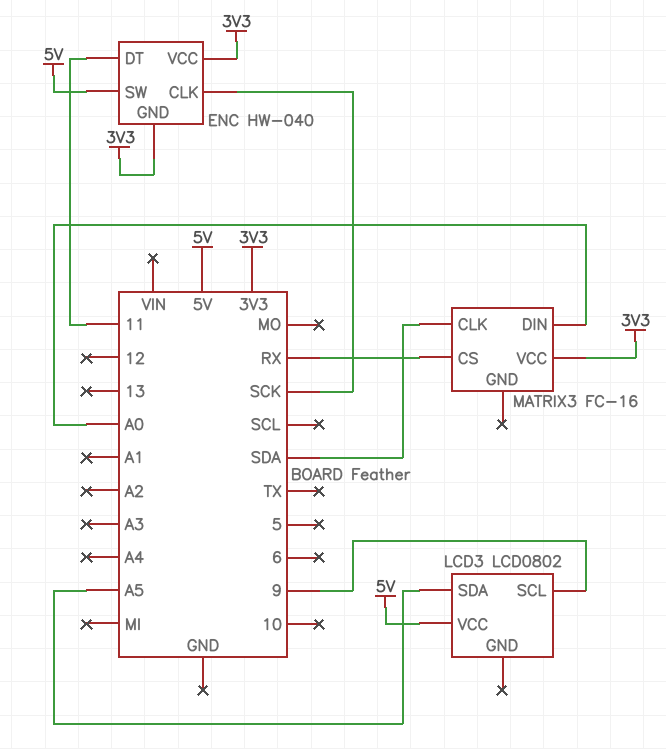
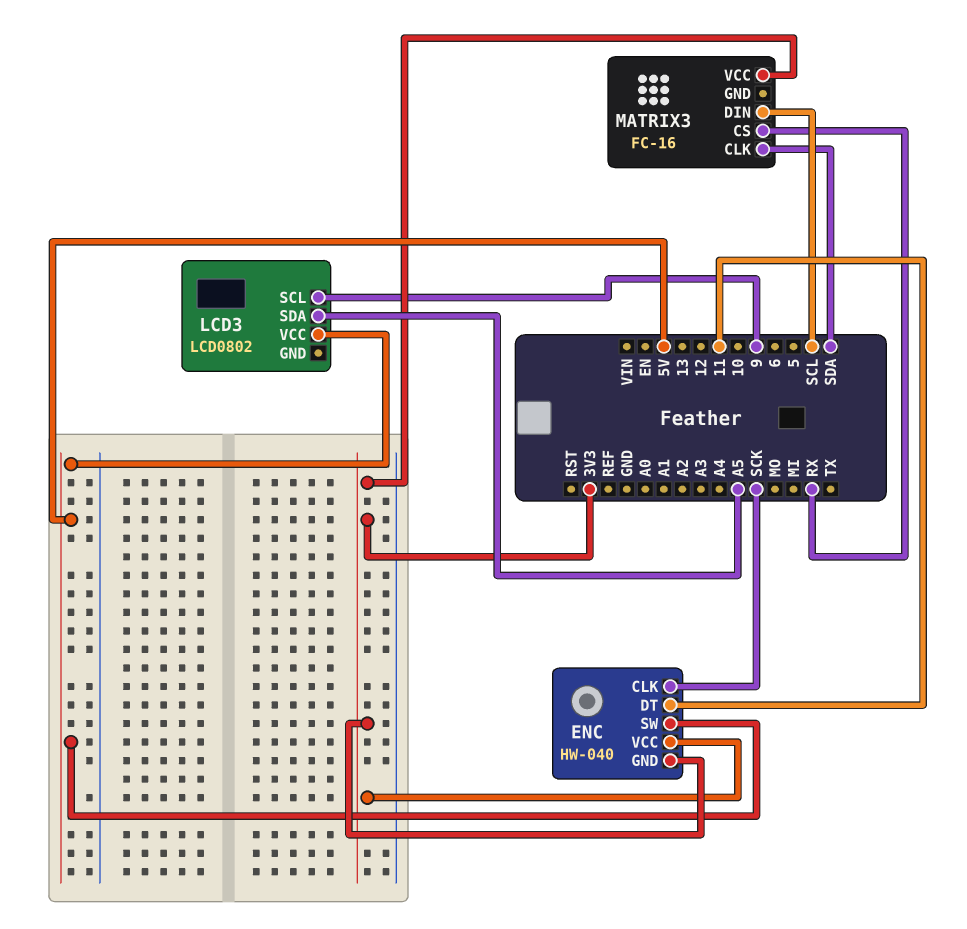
MATRIX3 pin DIN: A0 -> SCL

